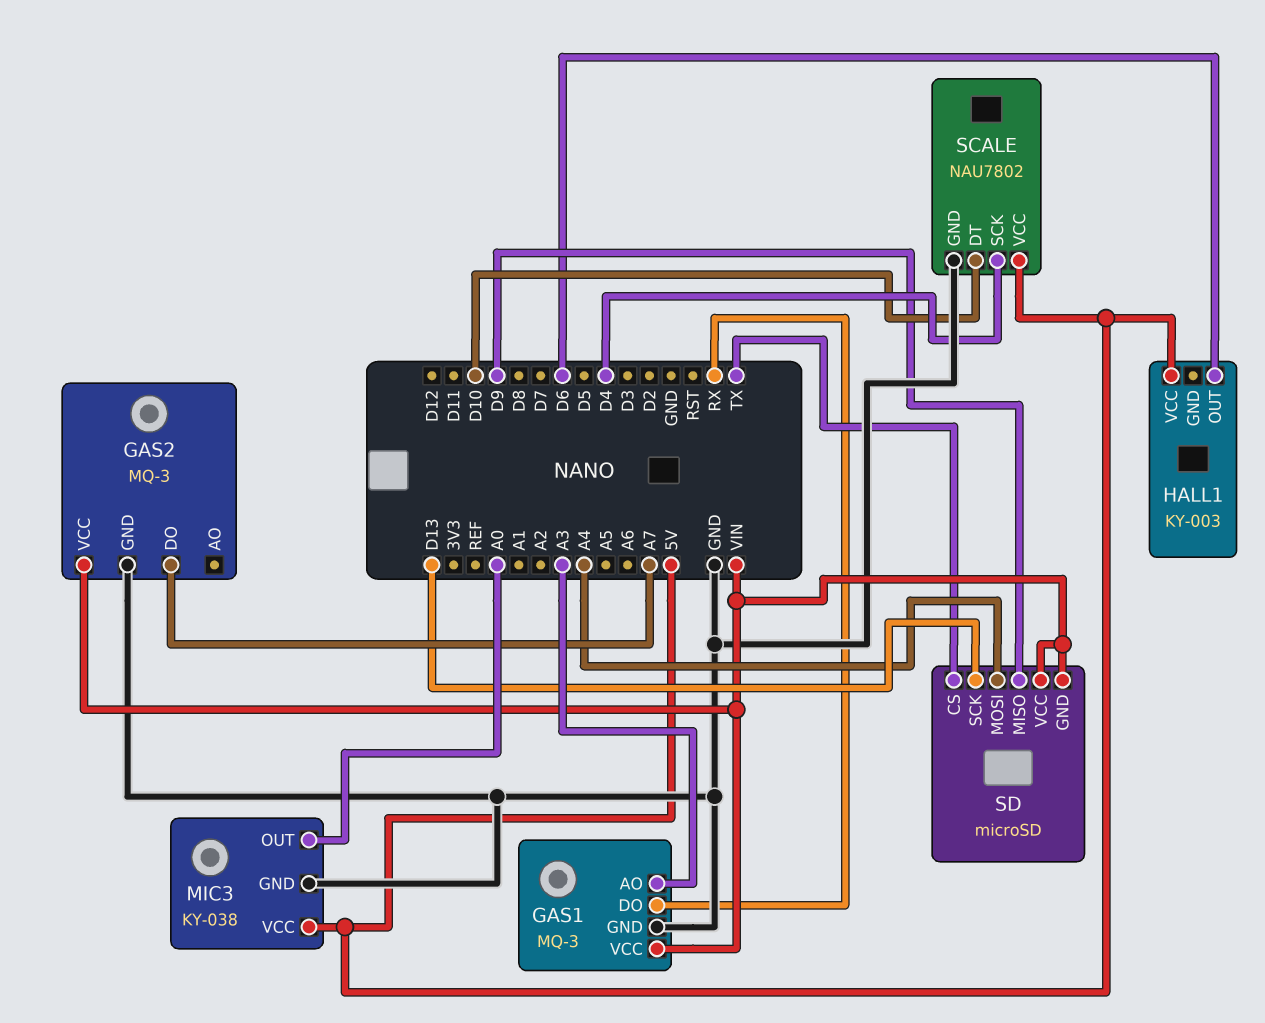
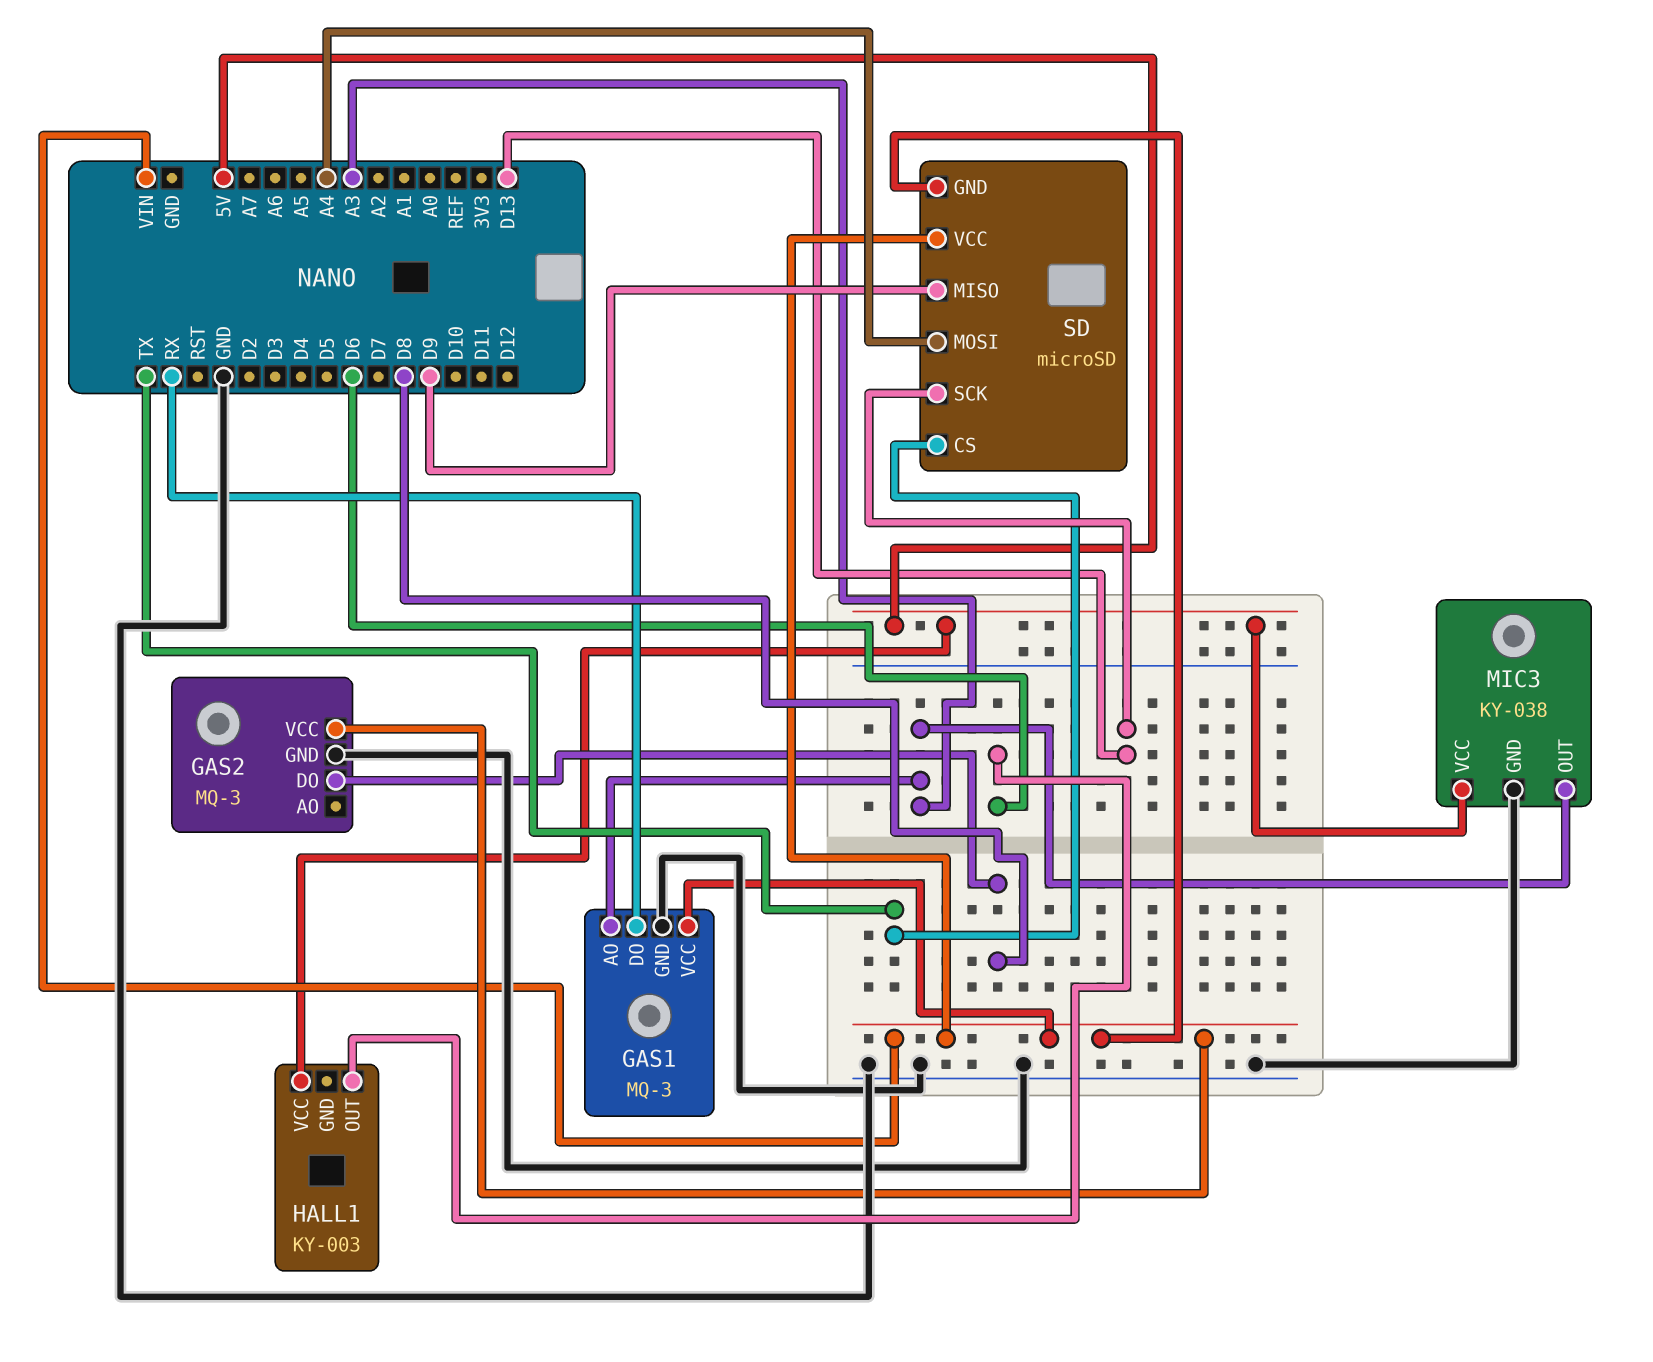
GAS2 pin DO: A7 -> D8
MIC3 pin OUT: A0 -> A3
SCALE: NAU7802 -> none
SCALE pin DT: D10 -> none
SCALE pin GND: GND -> none
SCALE pin SCK: D4 -> none
SCALE pin VCC: 5V -> none

